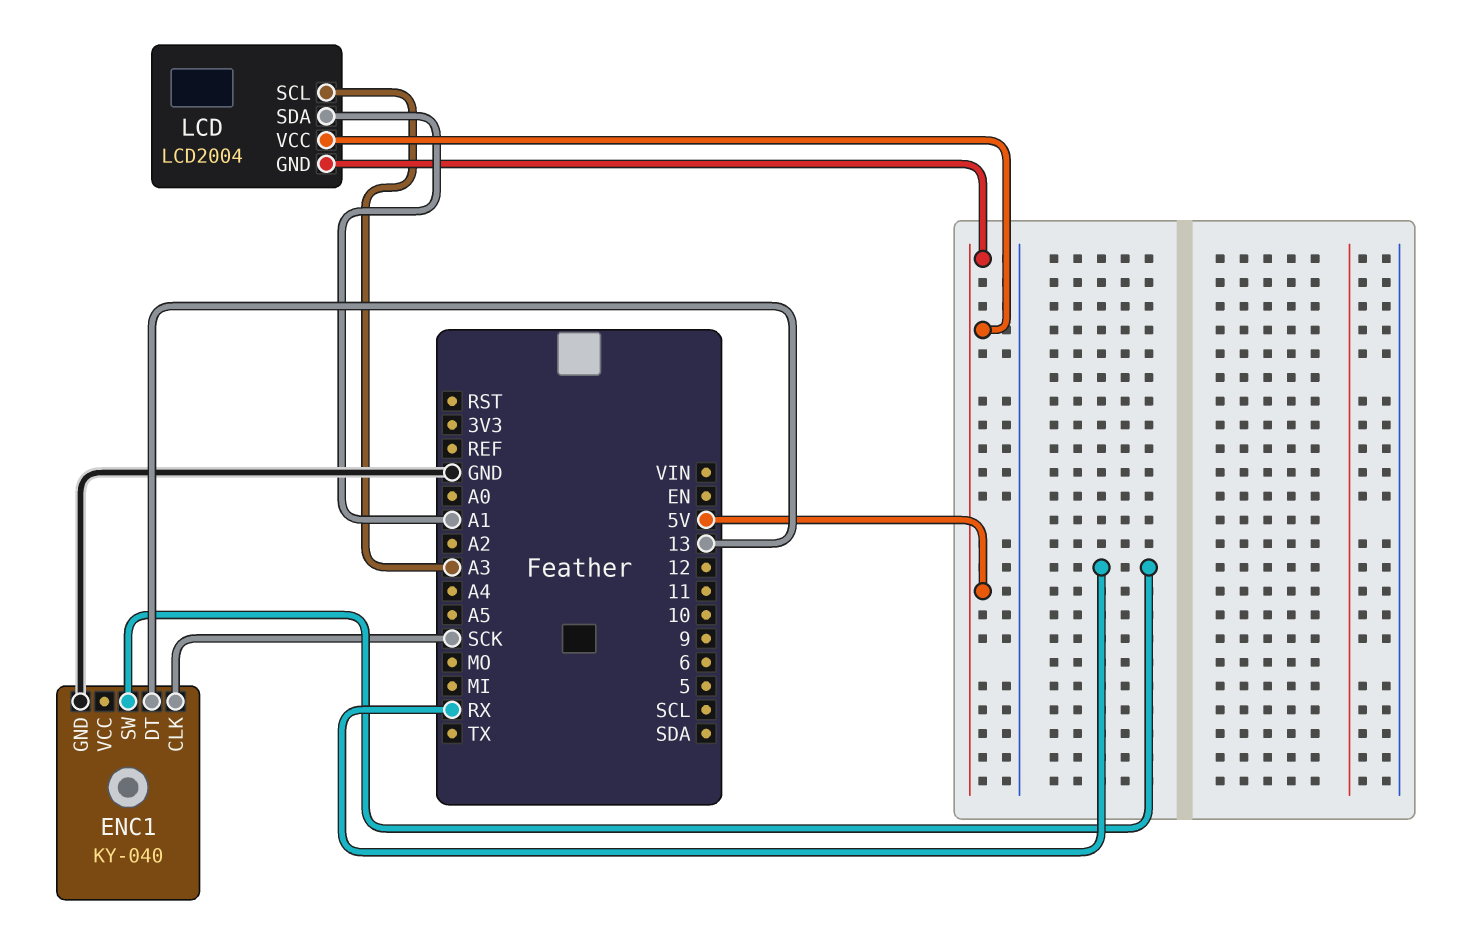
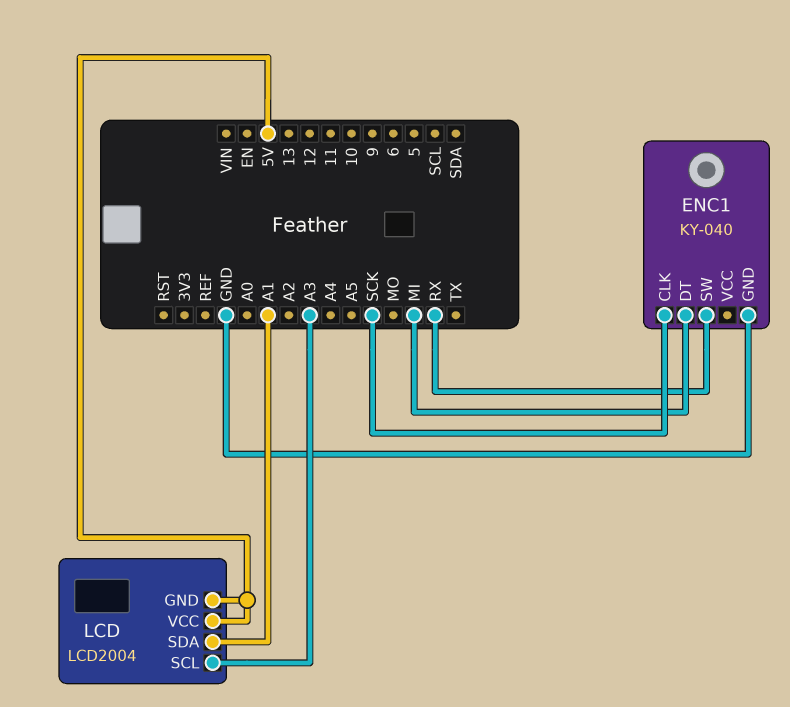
ENC1 pin DT: 13 -> MI

